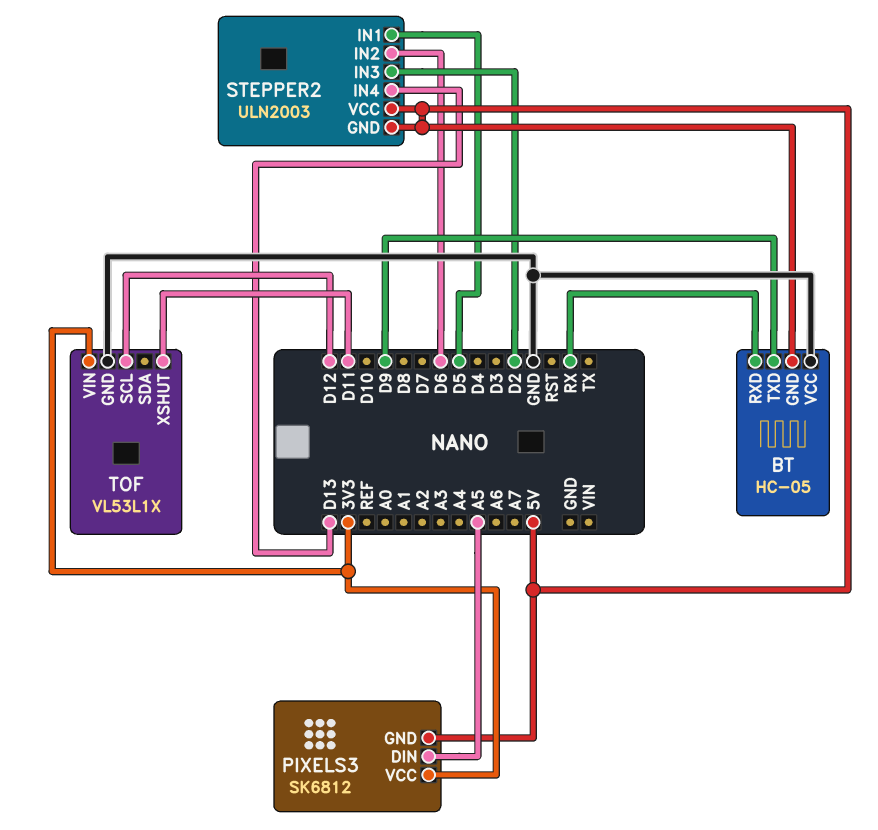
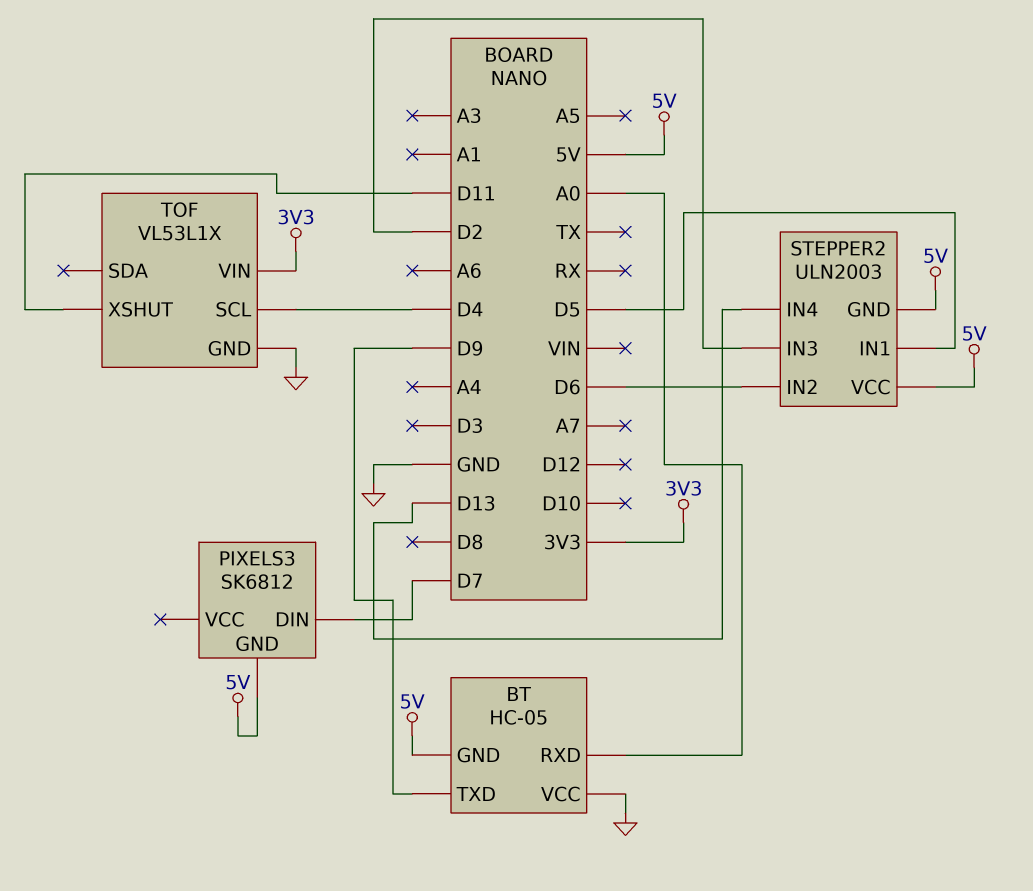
BT pin RXD: RX -> A0
PIXELS3 pin DIN: A5 -> D7
PIXELS3 pin VCC: 3V3 -> none
TOF pin SCL: D12 -> D4

